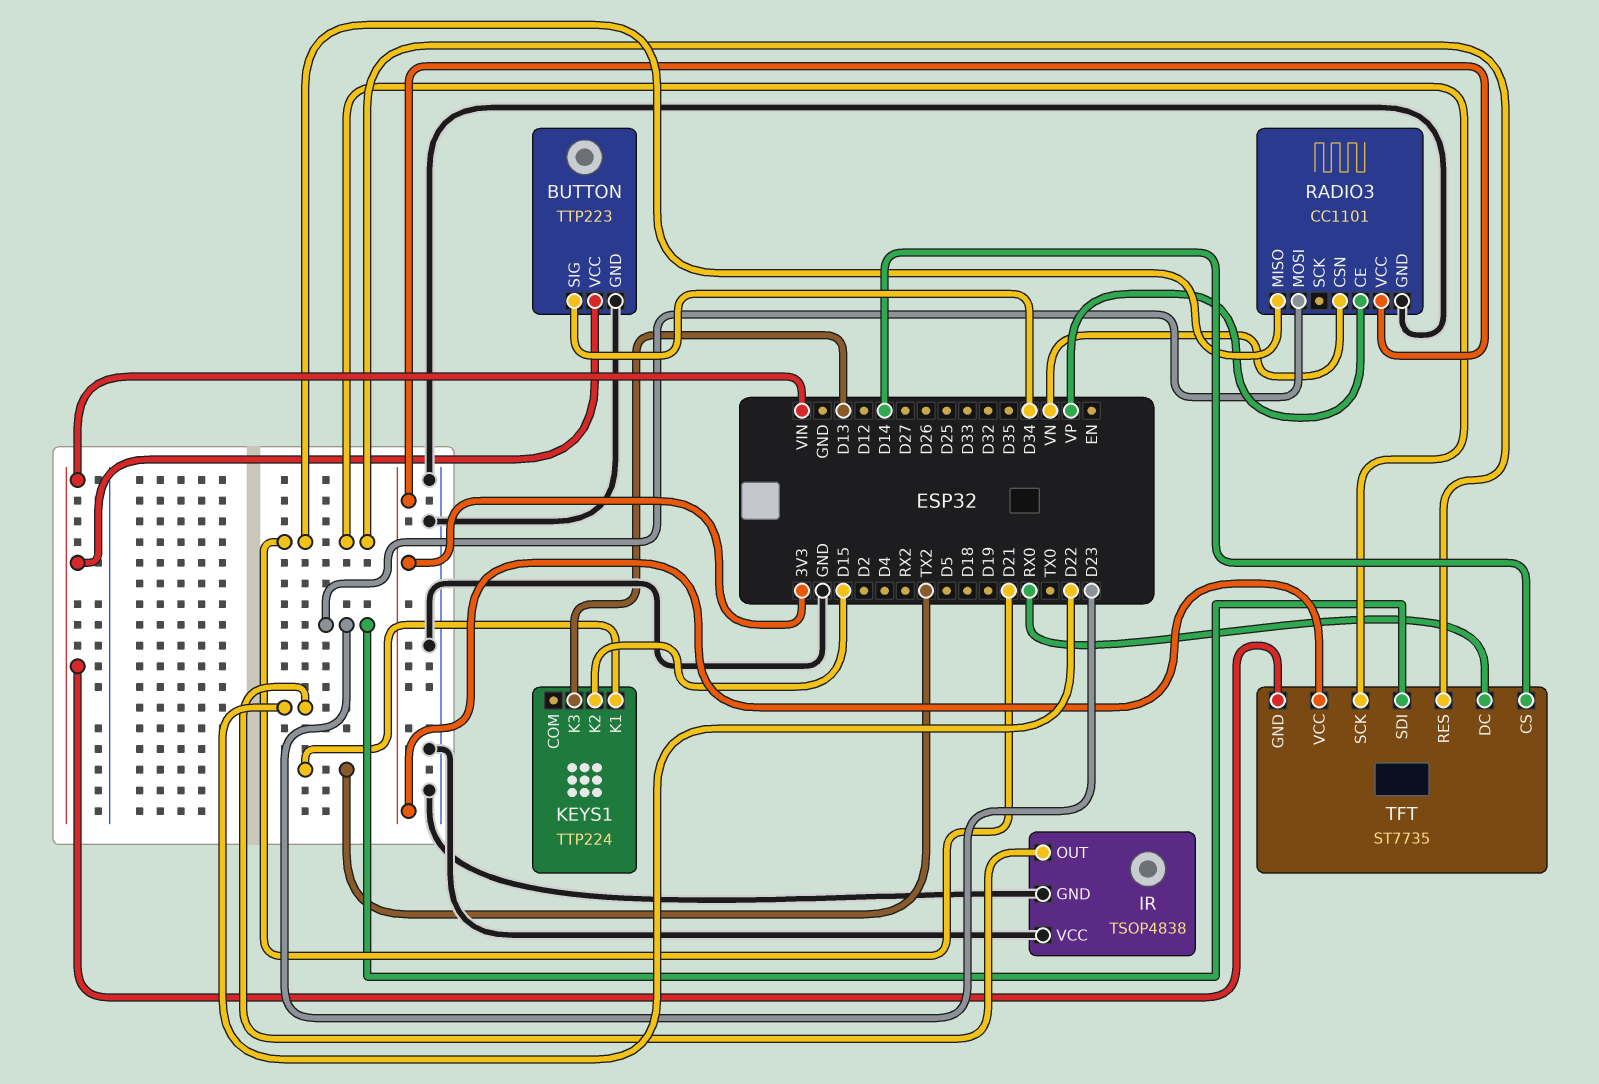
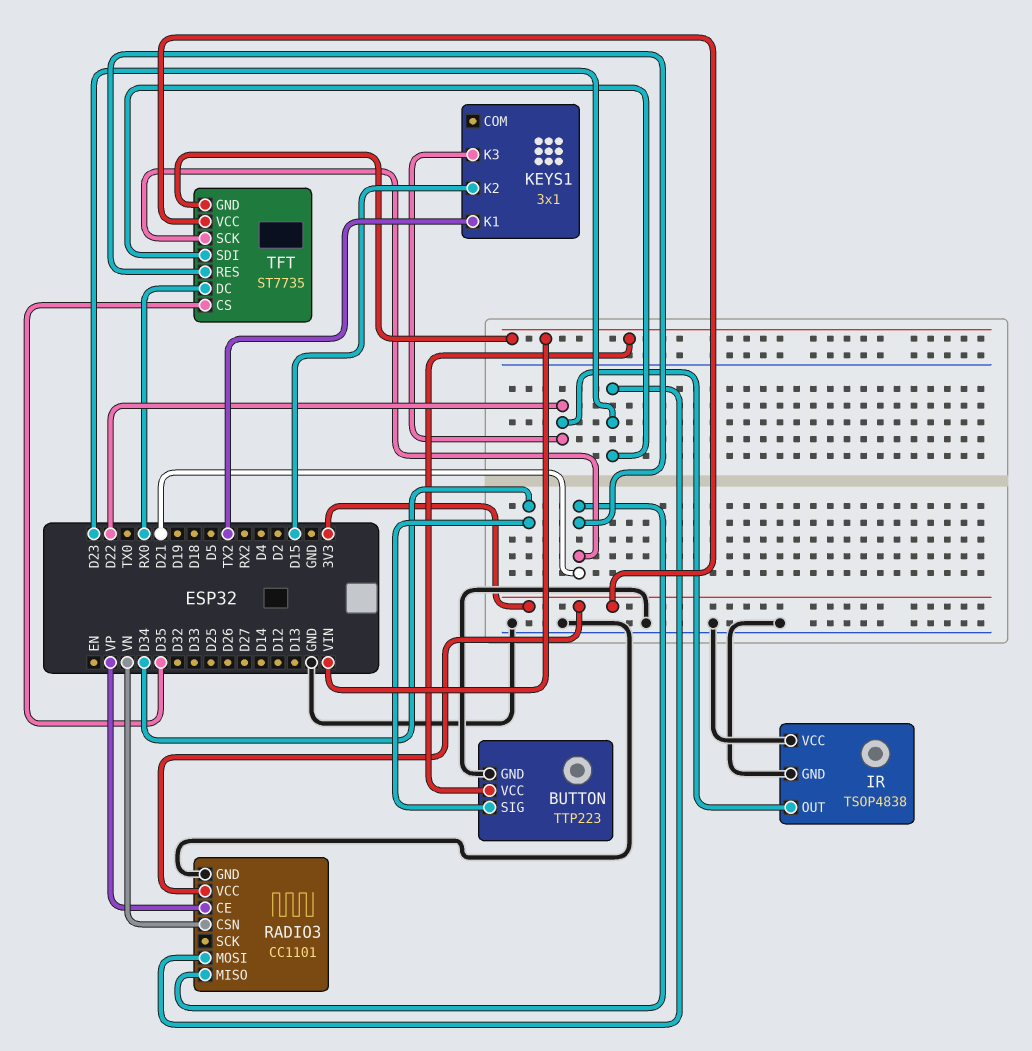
KEYS1: TTP224 -> 3x1
KEYS1 pin K3: D13 -> D22
TFT pin CS: D14 -> D35

